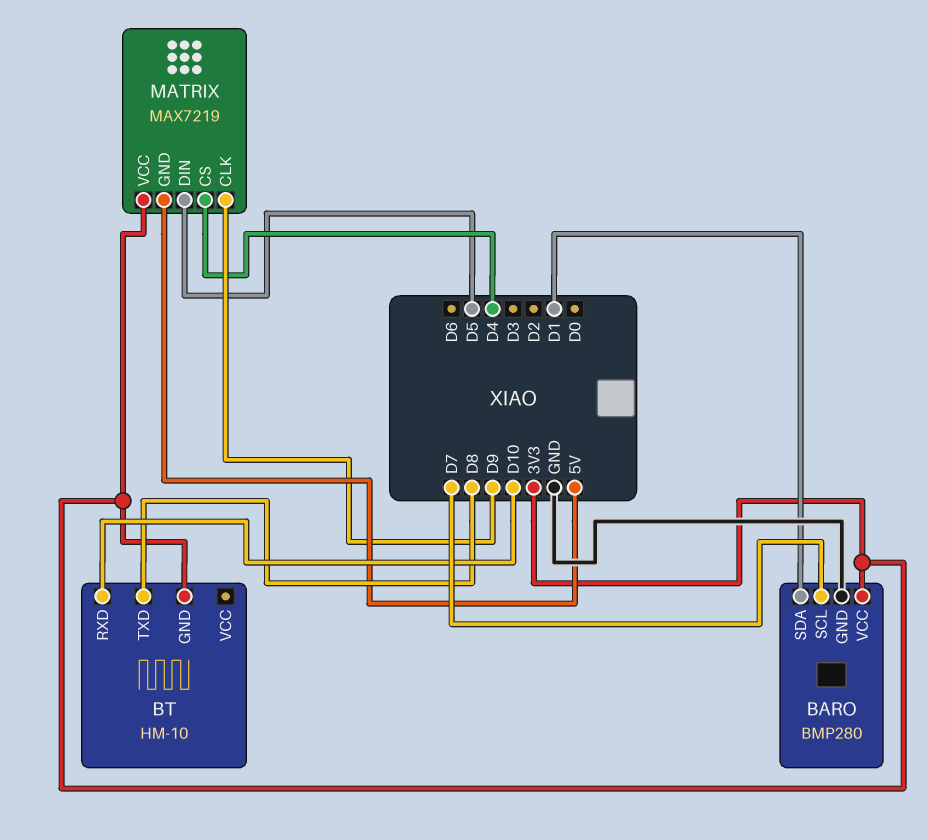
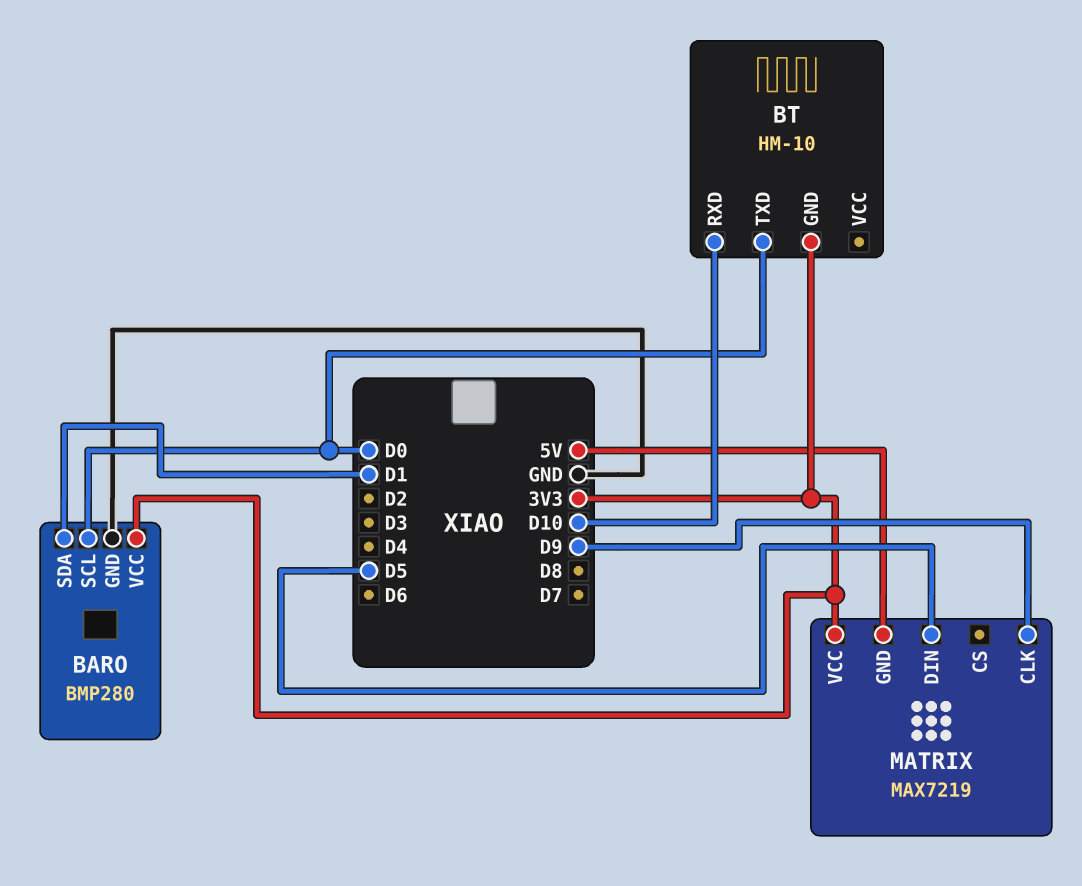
BARO pin SCL: D7 -> D0
BT pin TXD: D8 -> D0
MATRIX pin CS: D4 -> none

